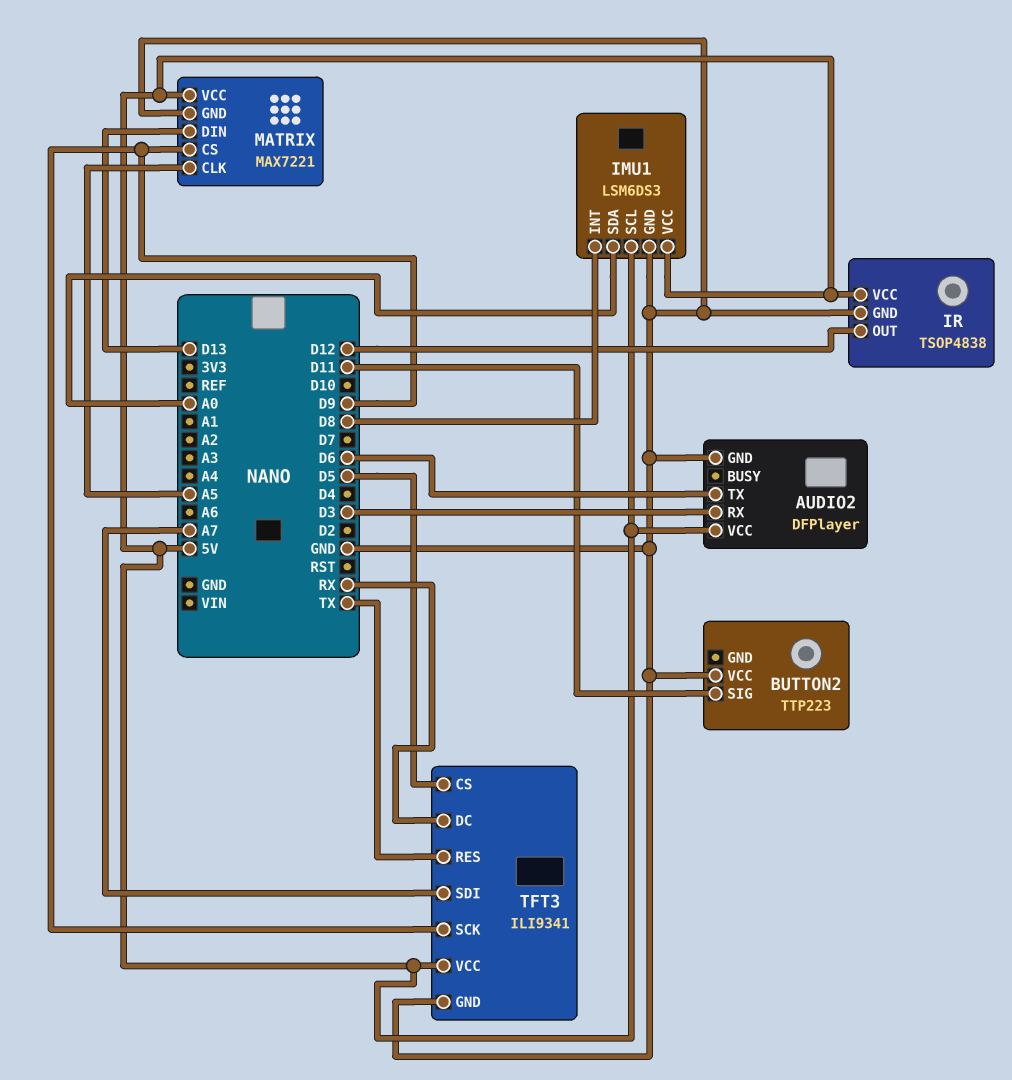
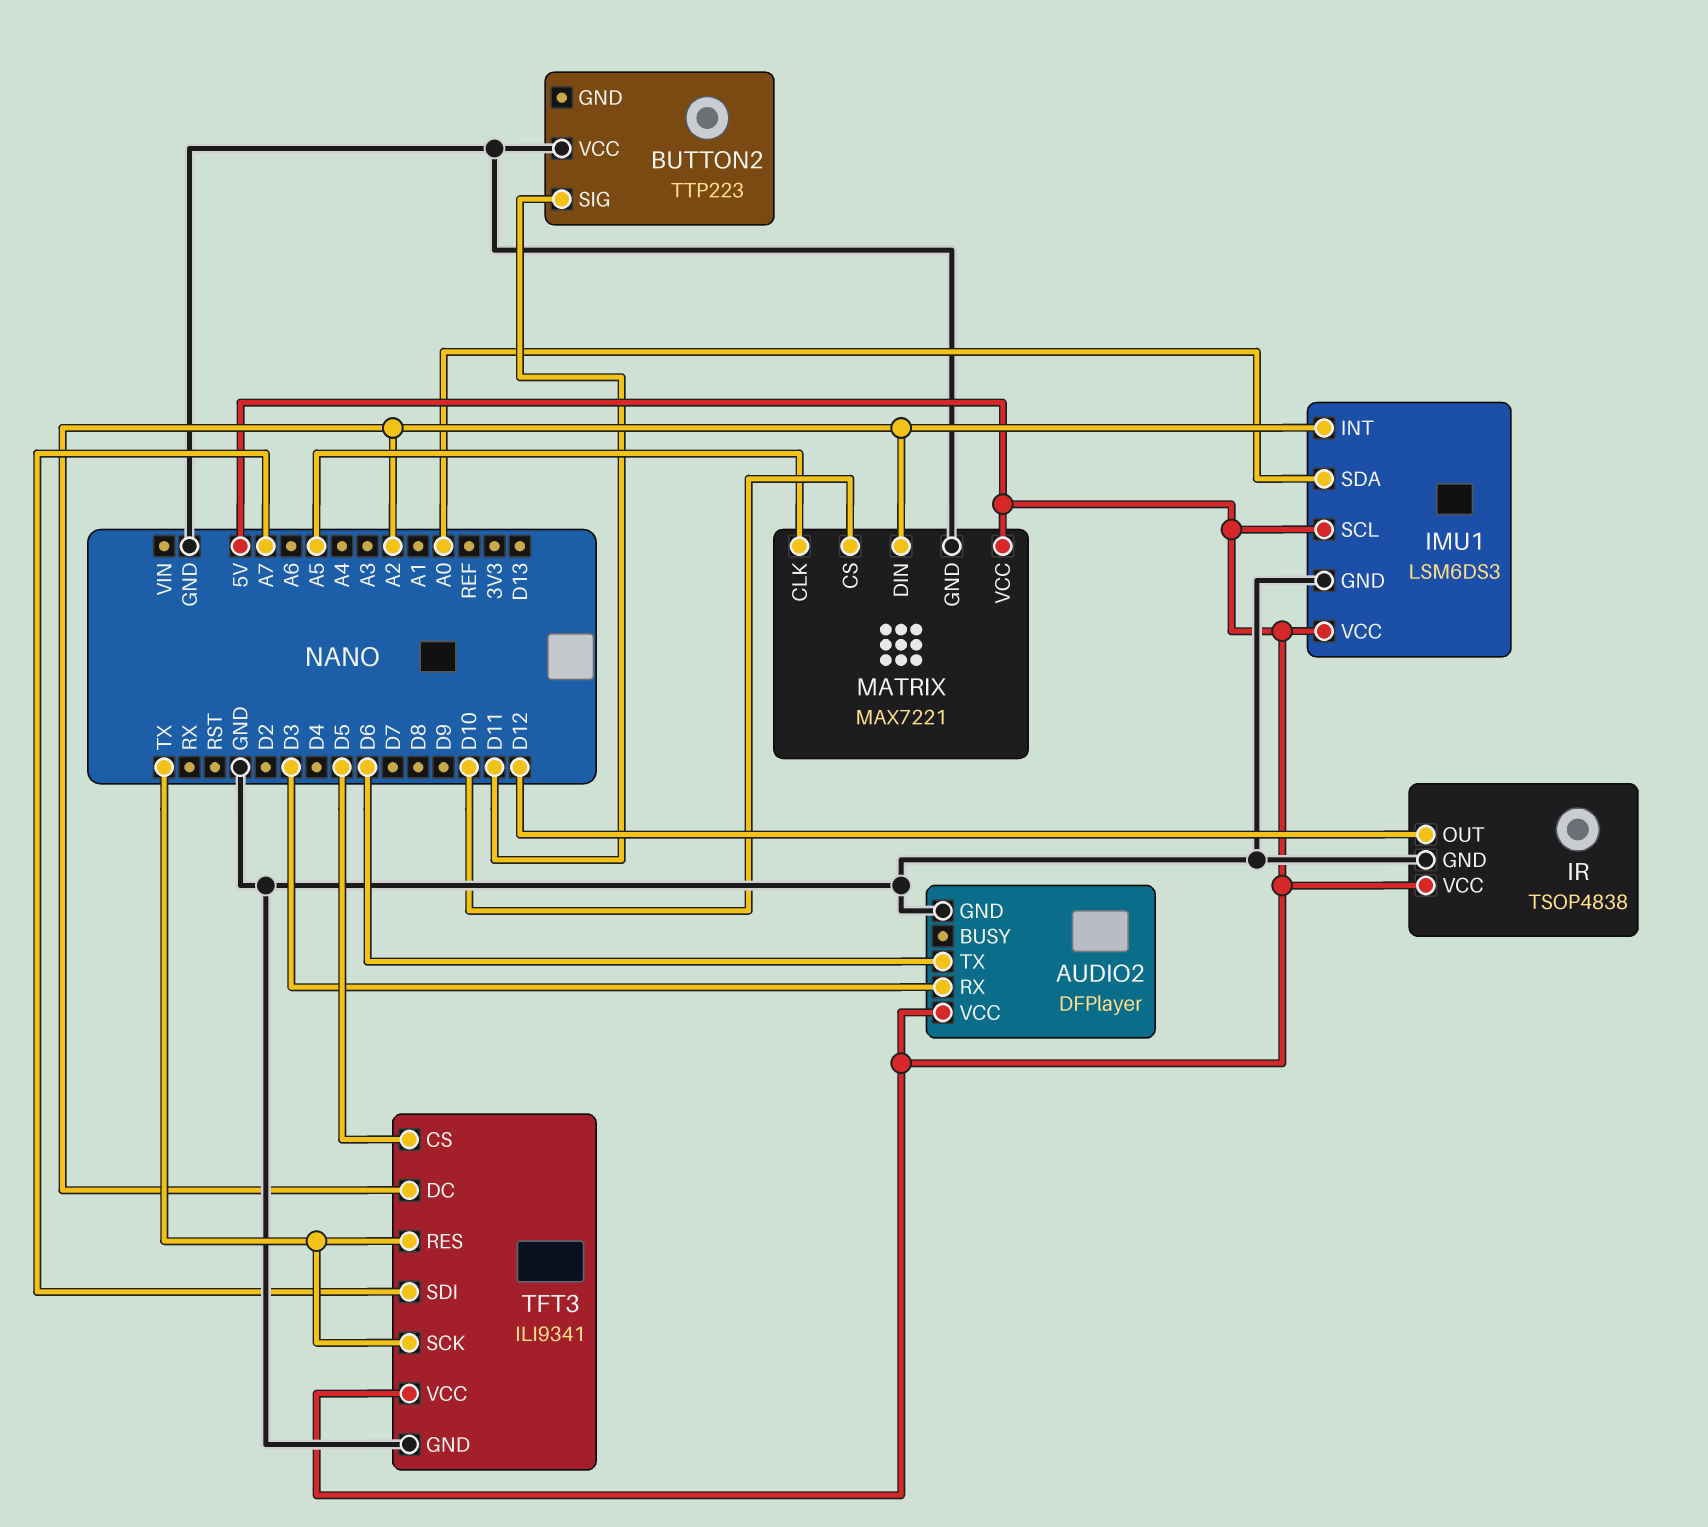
IMU1 pin INT: D8 -> A2
MATRIX pin CS: D9 -> D10
MATRIX pin DIN: D13 -> A2
TFT3 pin DC: RX -> A2
TFT3 pin SCK: D9 -> TX

